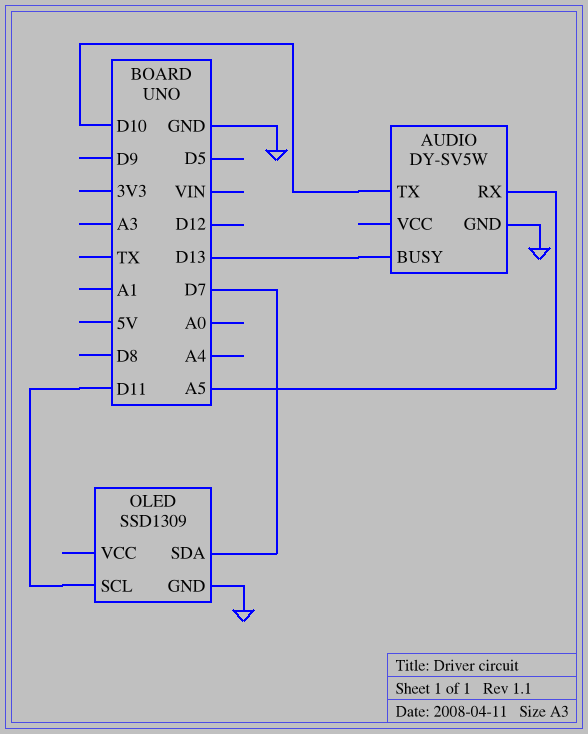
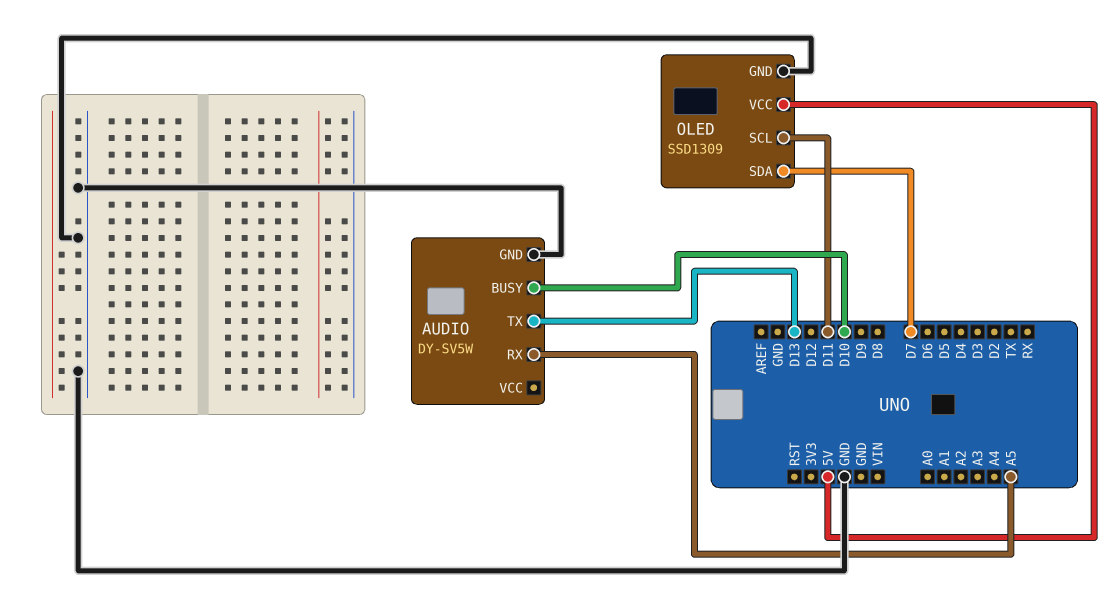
AUDIO pin BUSY: D13 -> D10
AUDIO pin TX: D10 -> D13
OLED pin VCC: none -> 5V

